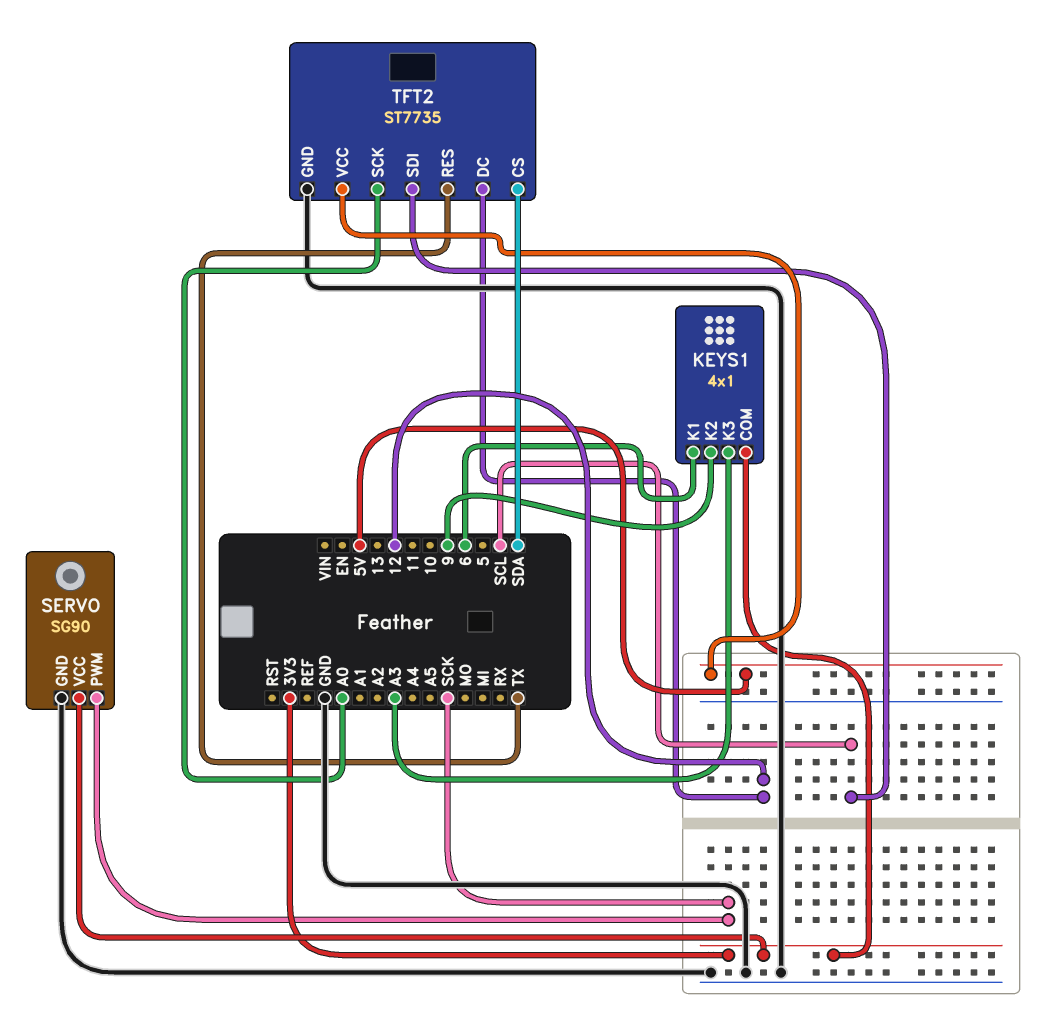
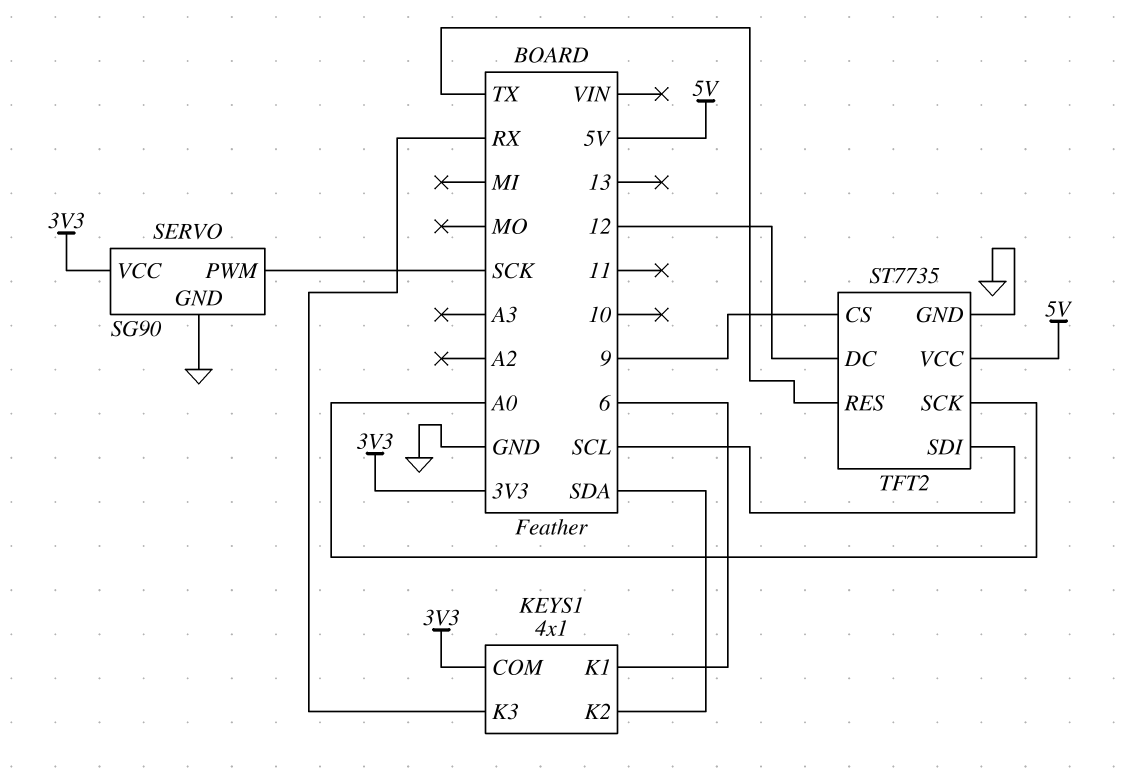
KEYS1 pin K2: 9 -> SDA
KEYS1 pin K3: A3 -> RX
TFT2 pin CS: SDA -> 9

